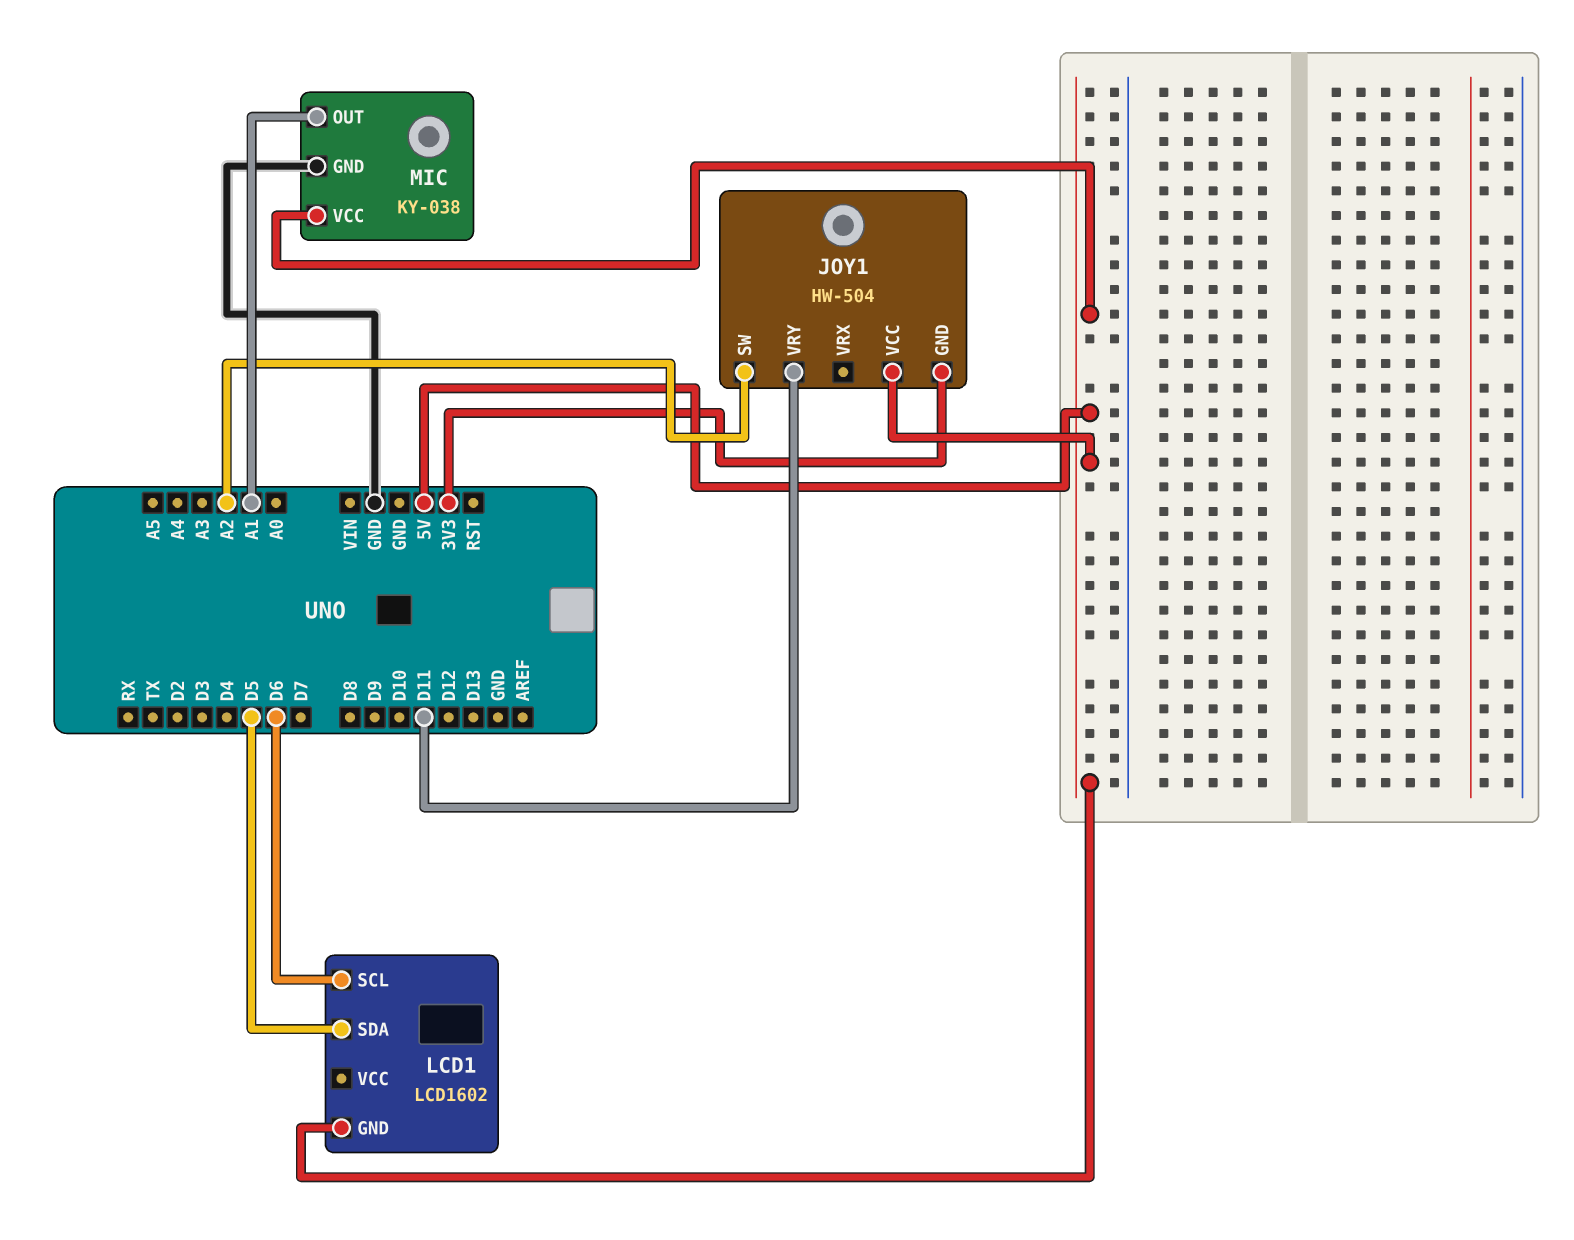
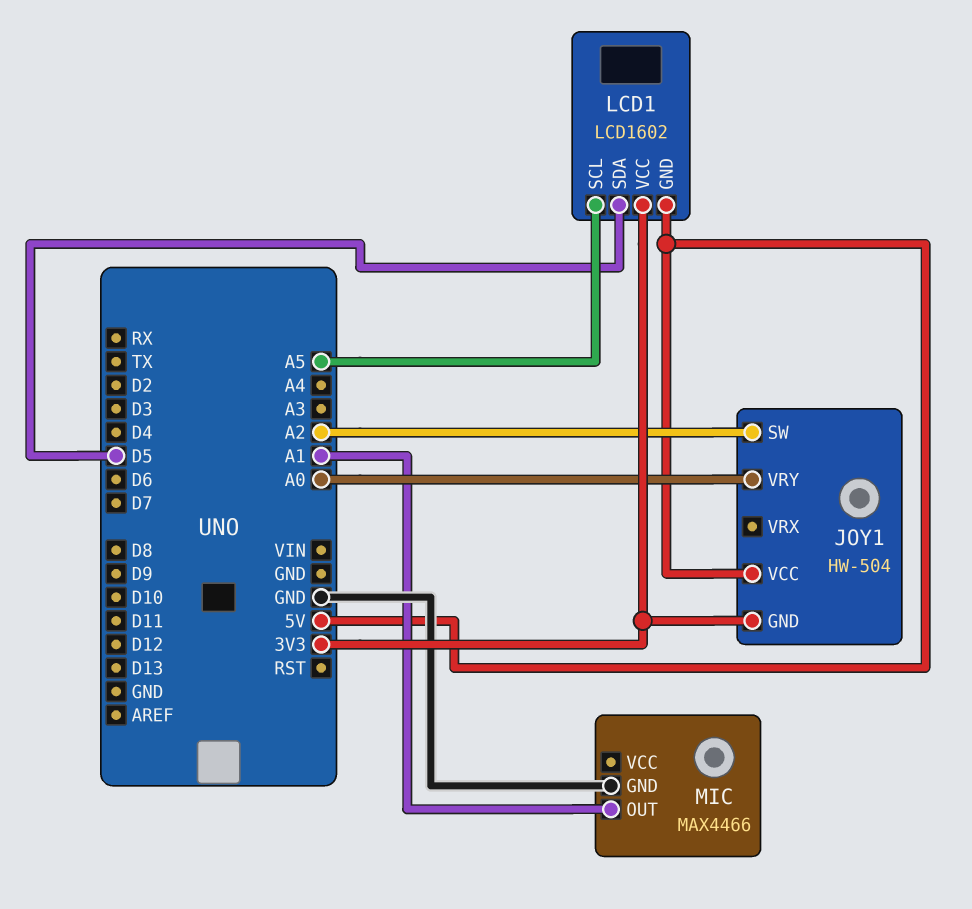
JOY1 pin VRY: D11 -> A0
LCD1 pin SCL: D6 -> A5
LCD1 pin VCC: none -> 3V3
MIC: KY-038 -> MAX4466
MIC pin VCC: 5V -> none

